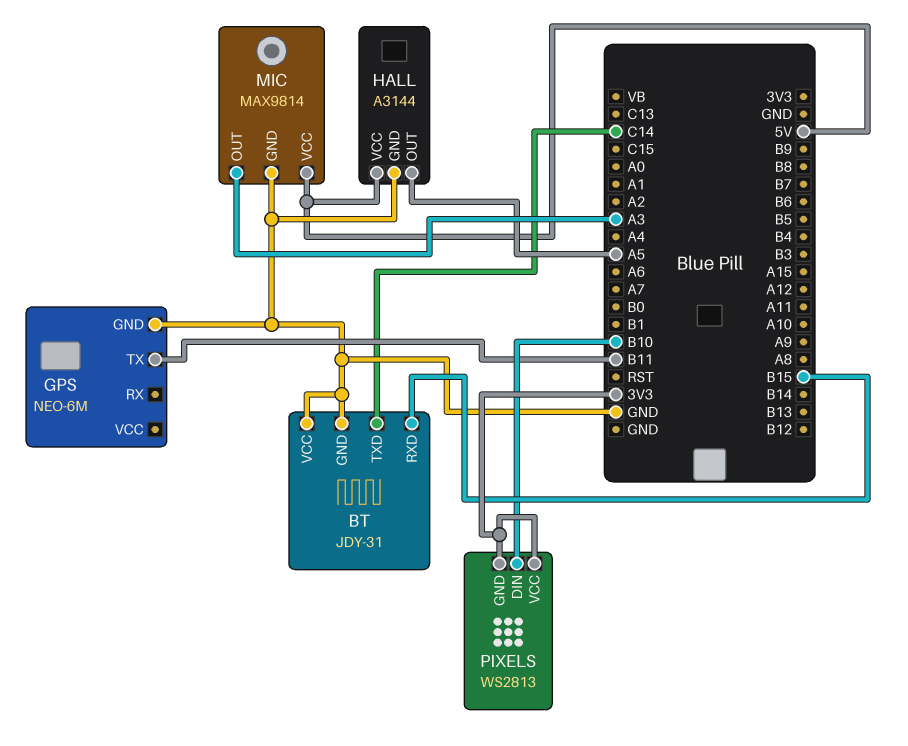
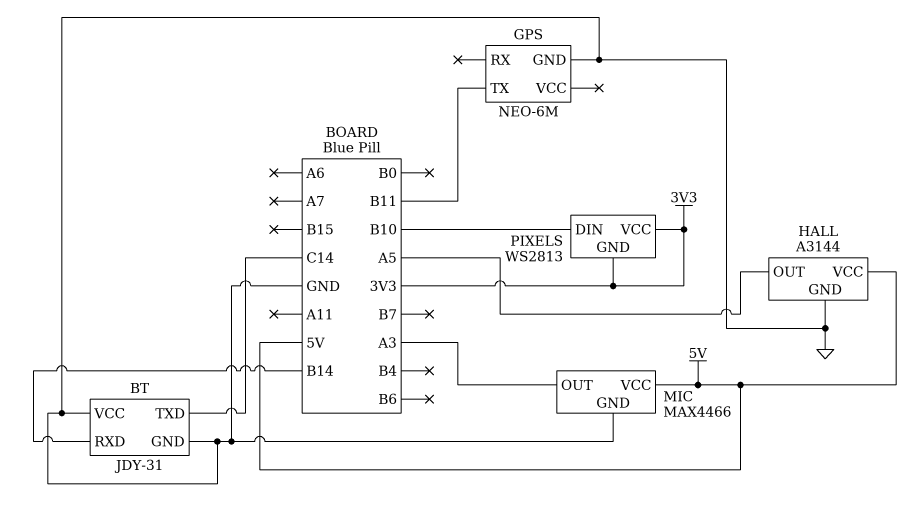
BT pin RXD: B15 -> B14
MIC: MAX9814 -> MAX4466

